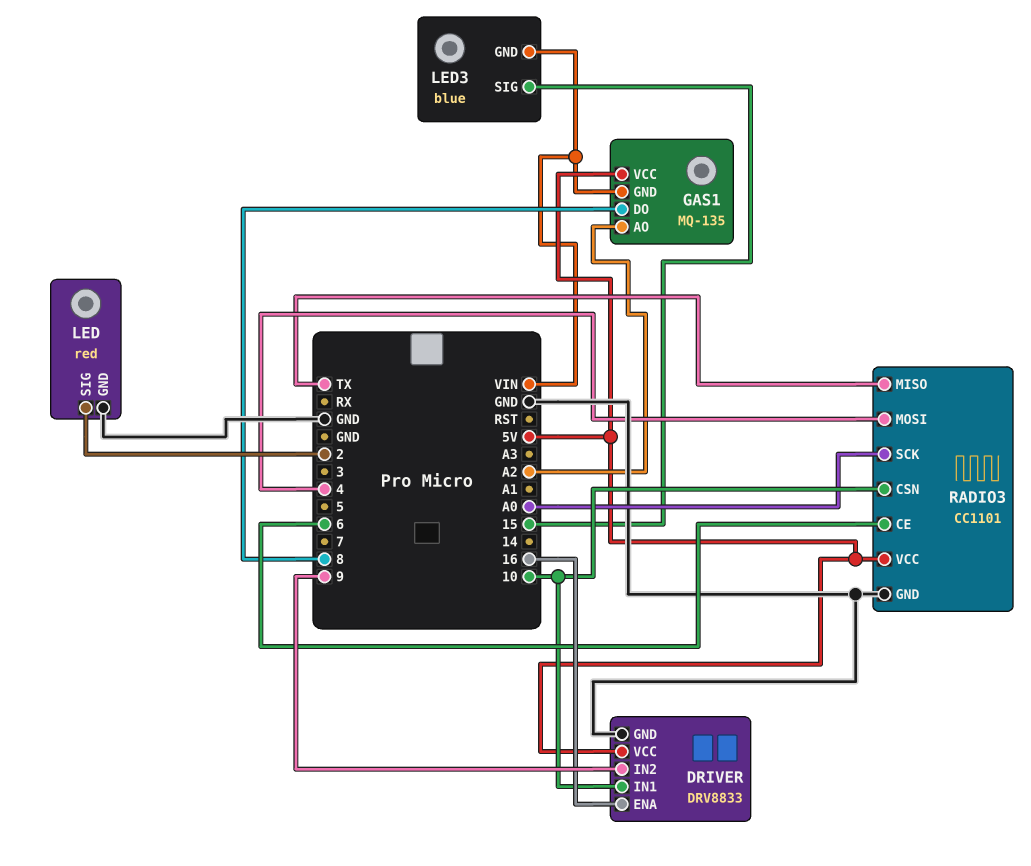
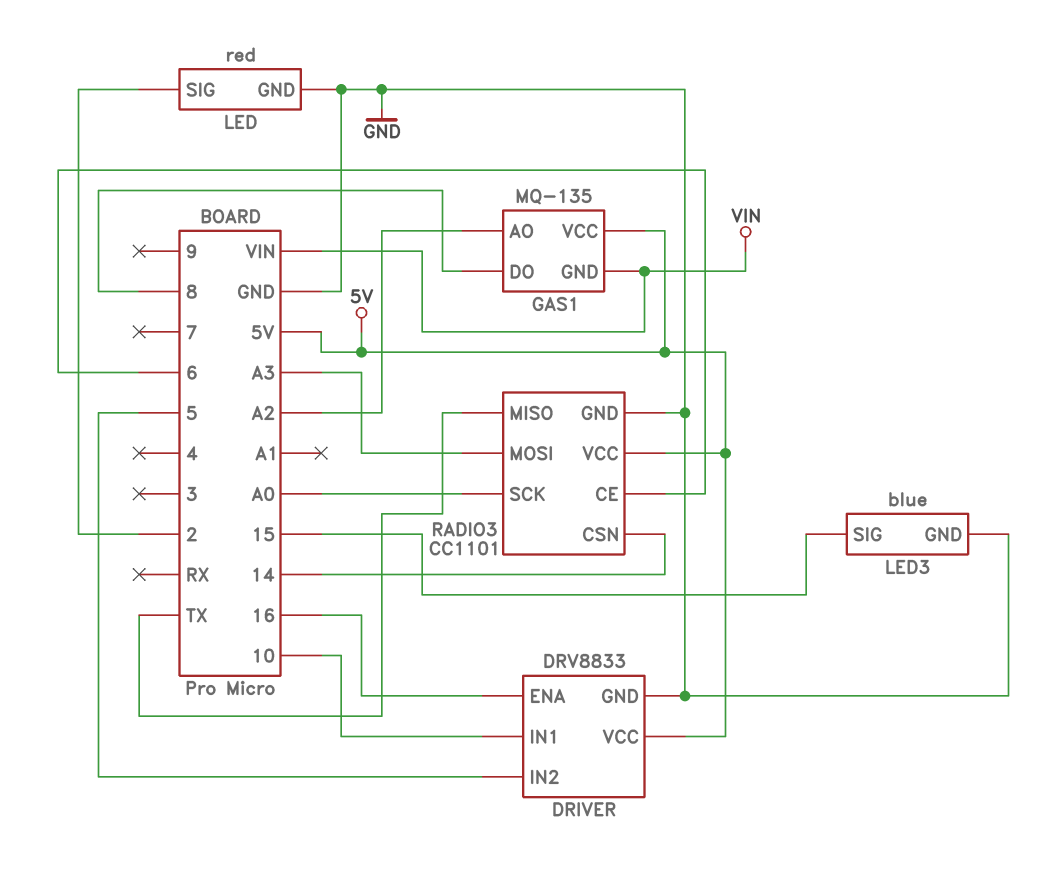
DRIVER pin IN2: 9 -> 5
LED3 pin GND: VIN -> GND
RADIO3 pin CSN: 10 -> 14
RADIO3 pin MOSI: 4 -> A3

